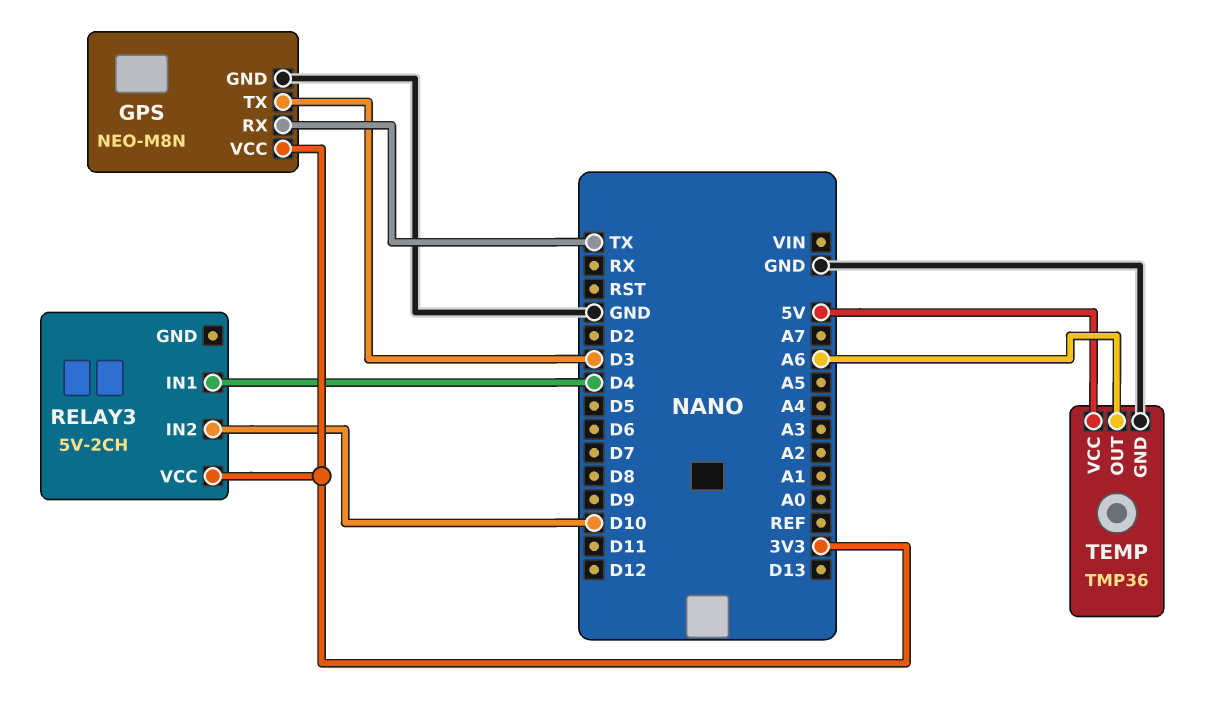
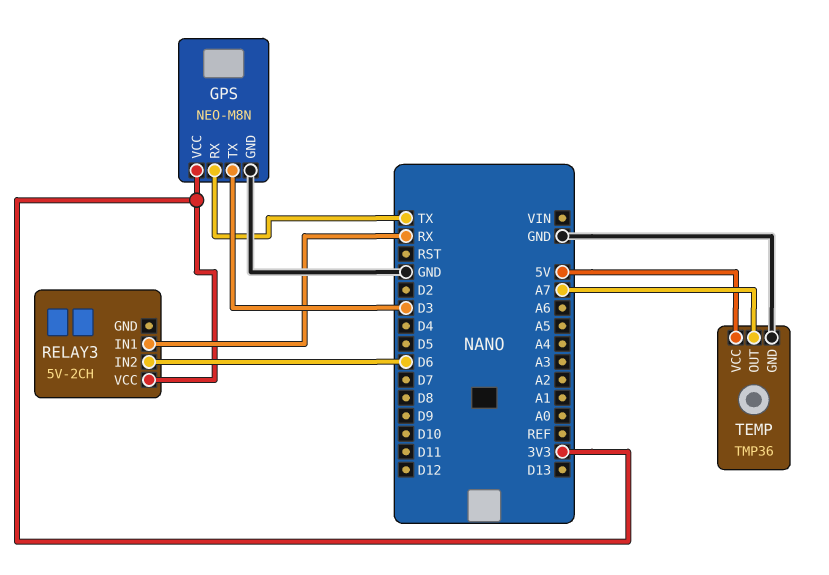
RELAY3 pin IN1: D4 -> RX
RELAY3 pin IN2: D10 -> D6
TEMP pin OUT: A6 -> A7

